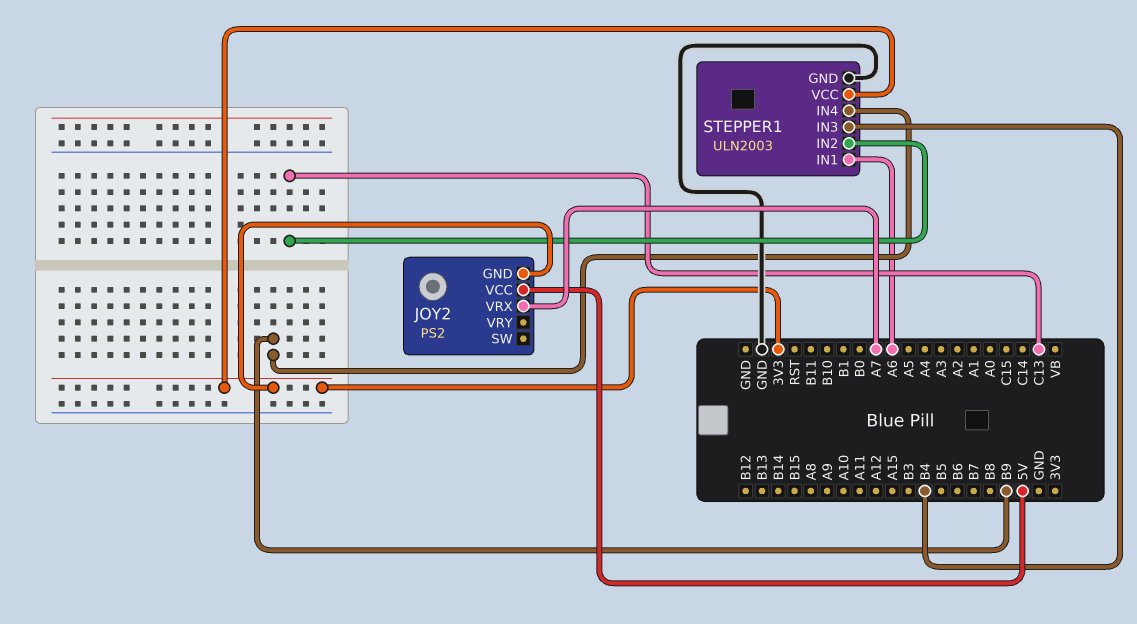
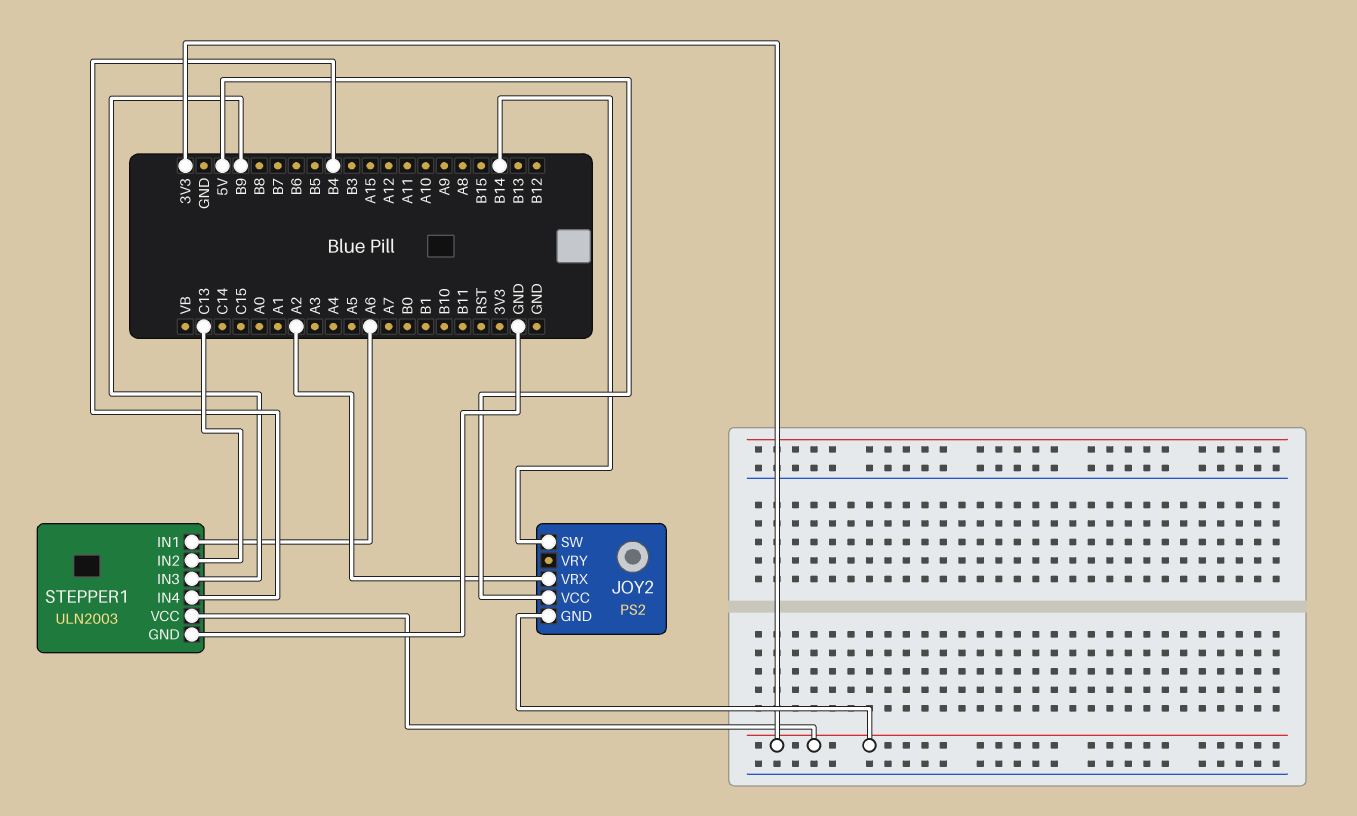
JOY2 pin SW: none -> B14
JOY2 pin VRX: A7 -> A2
STEPPER1 pin IN3: B4 -> B9
STEPPER1 pin IN4: B9 -> B4

